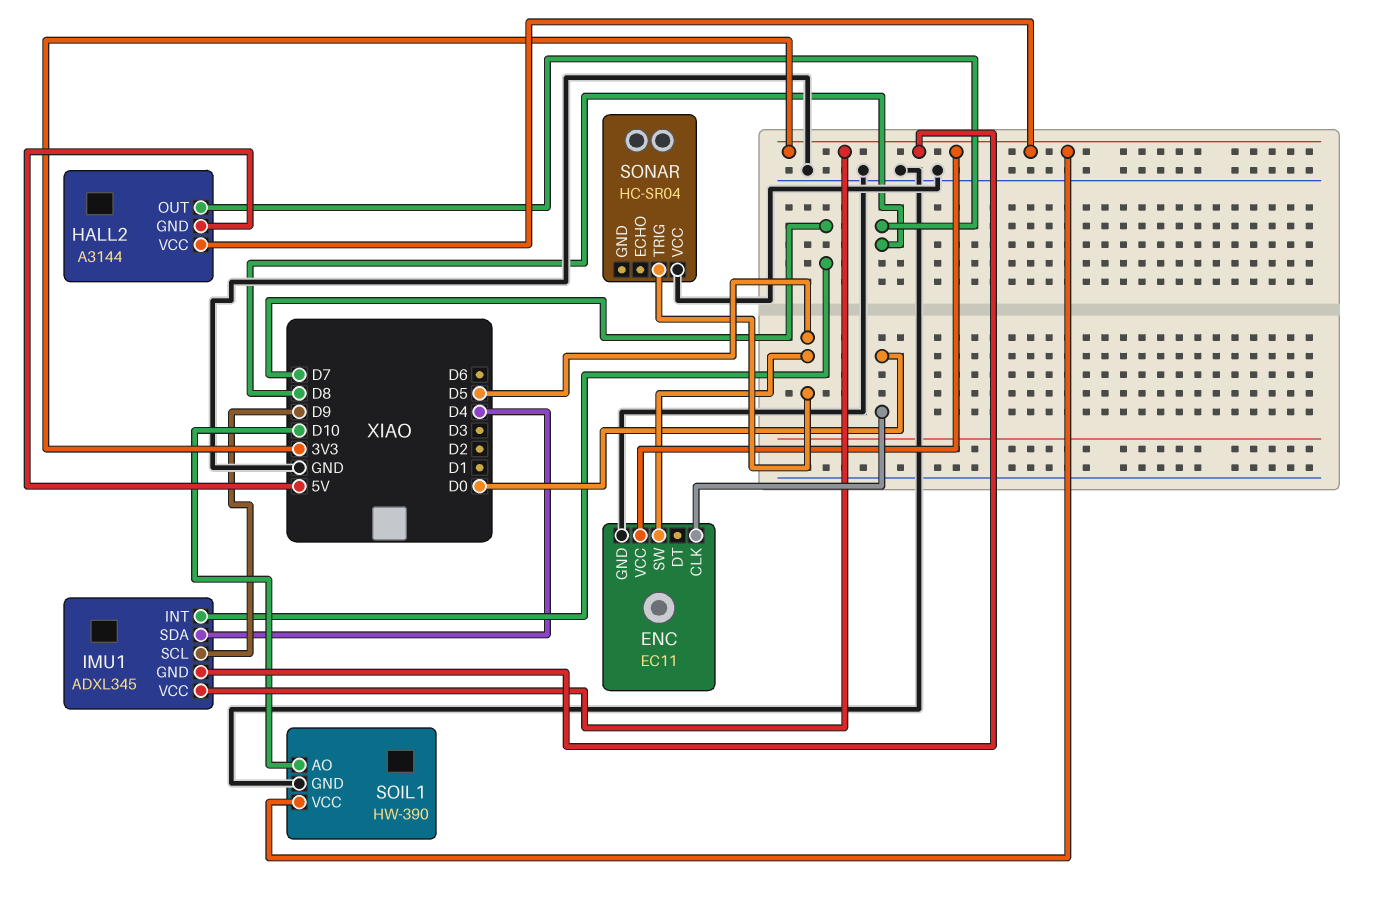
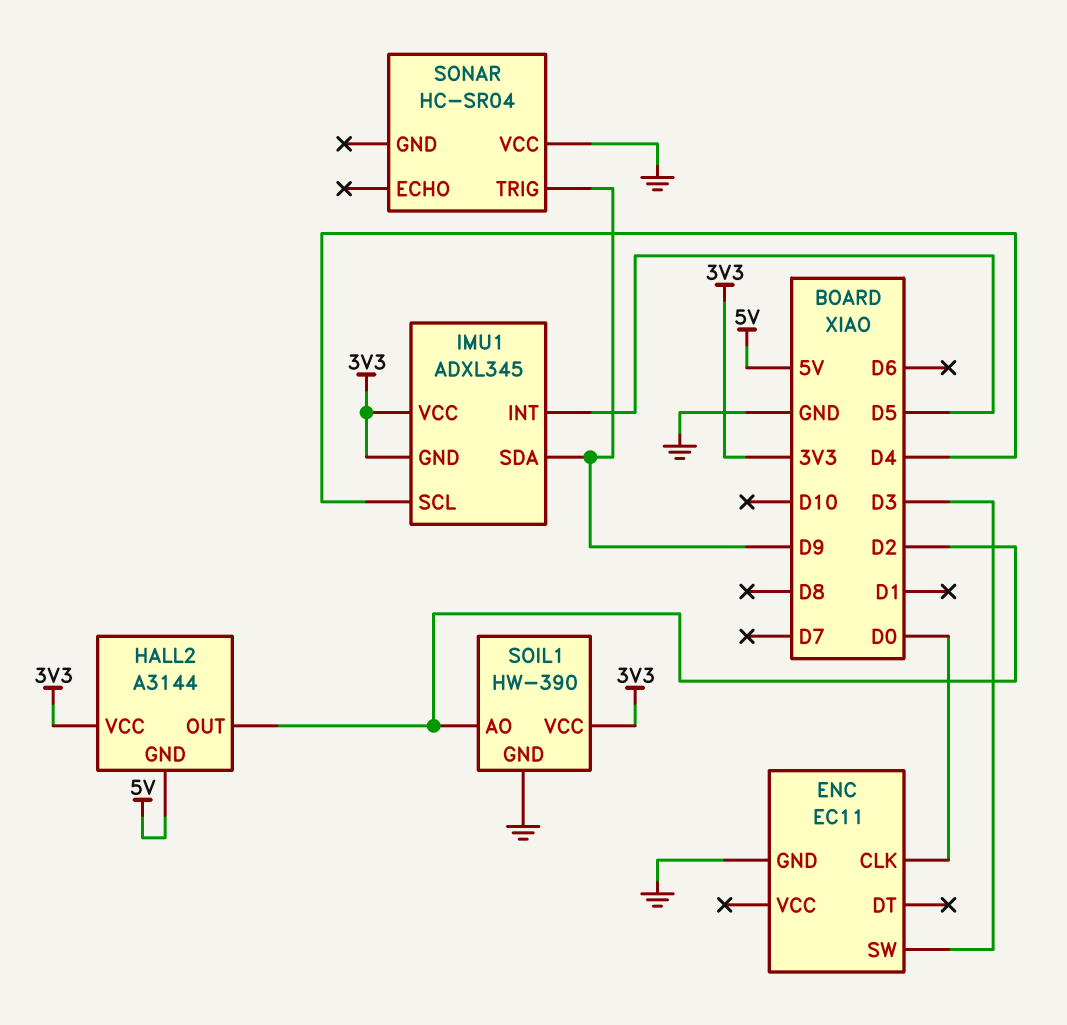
ENC pin SW: D5 -> D3
ENC pin VCC: 3V3 -> none
HALL2 pin OUT: D8 -> D2
IMU1 pin INT: D7 -> D5
IMU1 pin SCL: D9 -> D4
IMU1 pin SDA: D4 -> D9
SOIL1 pin AO: D10 -> D2
SONAR pin TRIG: D5 -> D9

